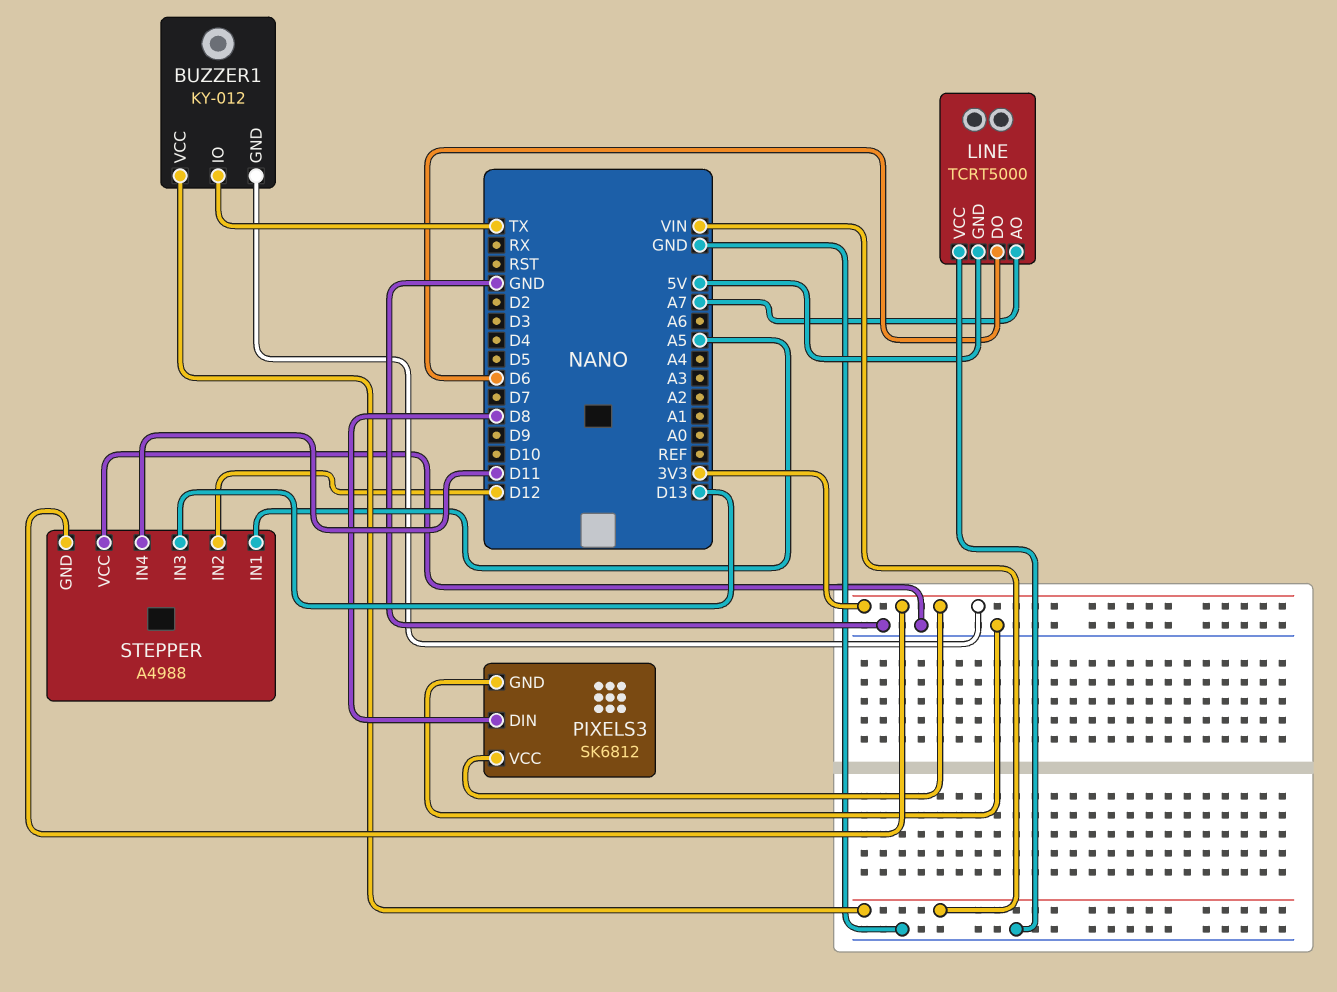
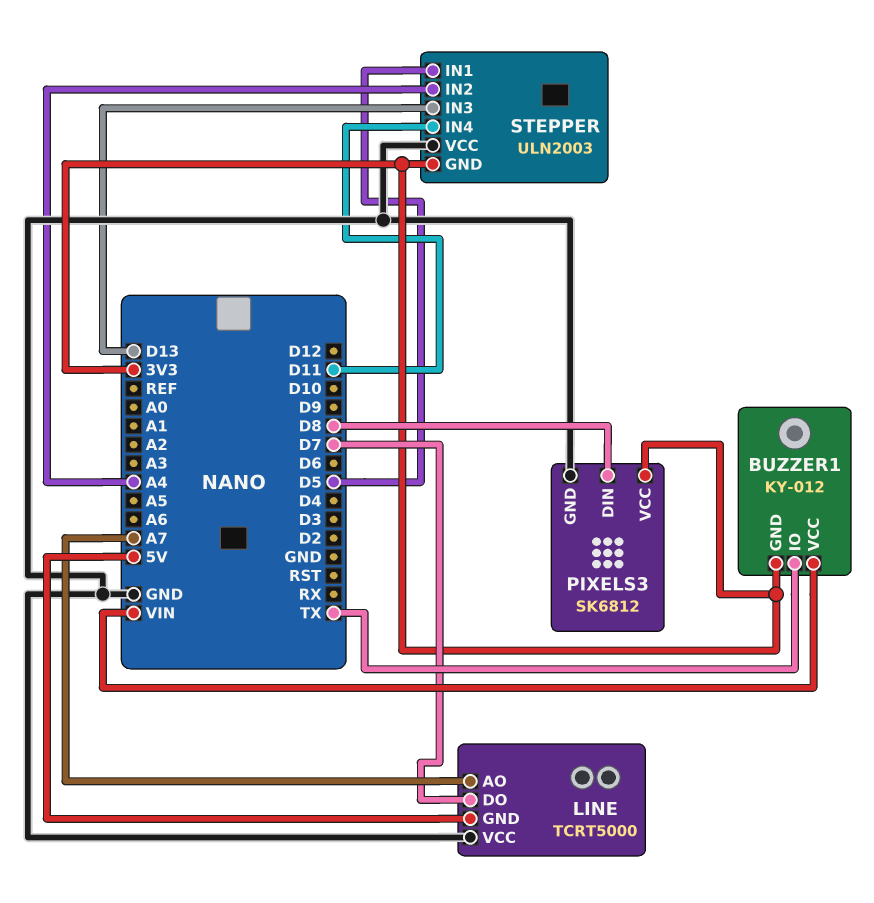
LINE pin DO: D6 -> D7
STEPPER: A4988 -> ULN2003
STEPPER pin IN1: A5 -> D5
STEPPER pin IN2: D12 -> A4

